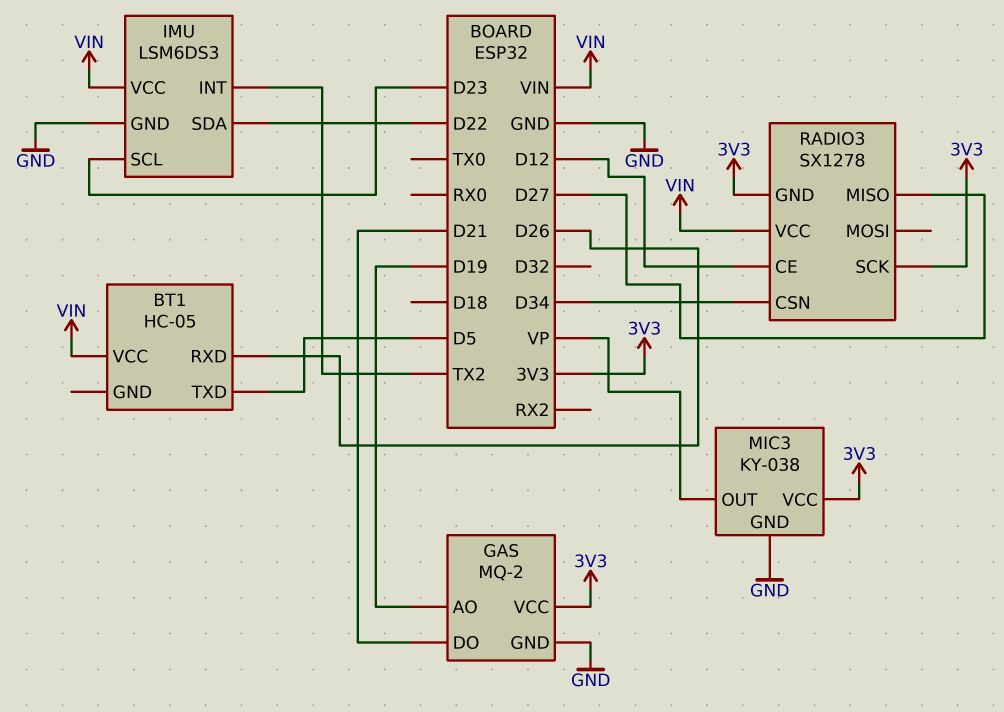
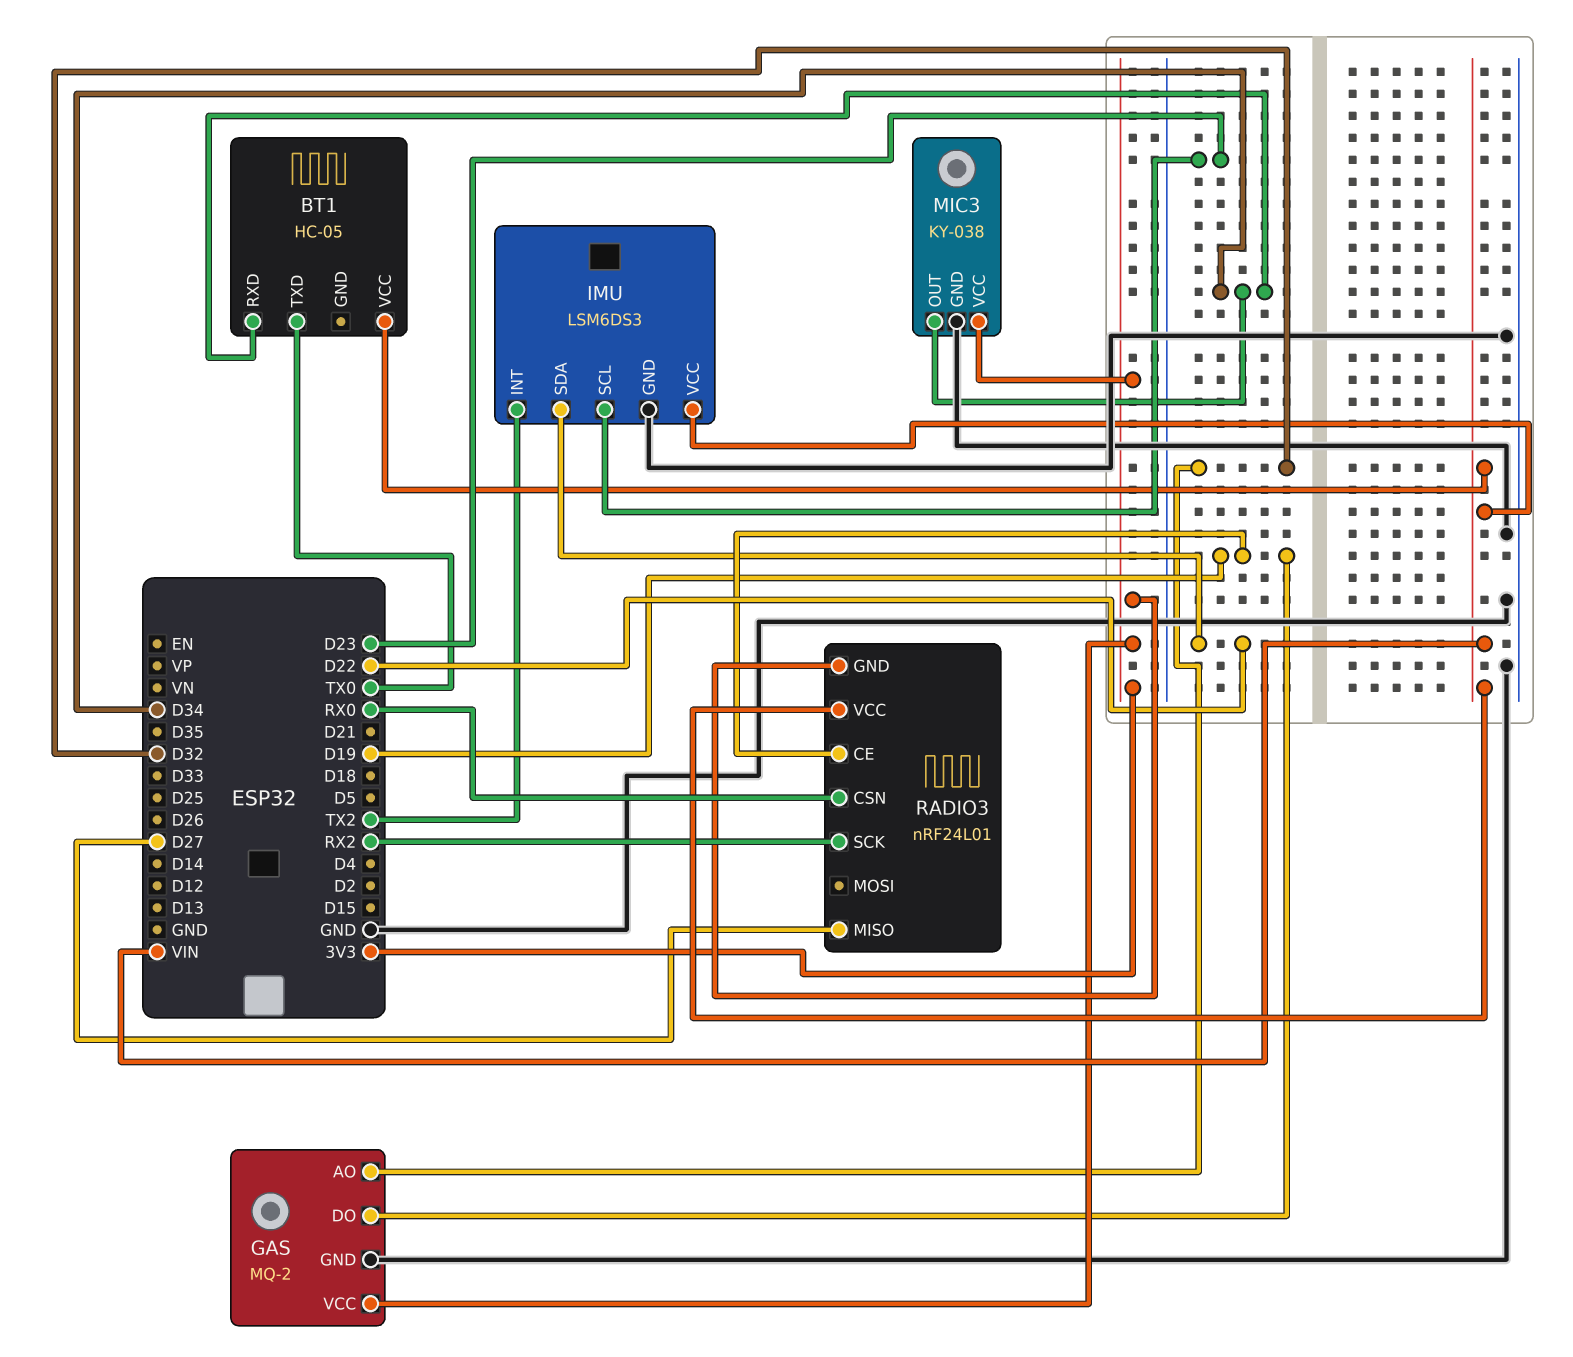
BT1 pin RXD: D26 -> D34
BT1 pin TXD: D5 -> TX0
GAS pin AO: D19 -> D32
GAS pin DO: D21 -> D19
MIC3 pin OUT: VP -> D34
RADIO3: SX1278 -> nRF24L01
RADIO3 pin CE: D12 -> D19
RADIO3 pin CSN: D34 -> RX0
RADIO3 pin SCK: 3V3 -> RX2

